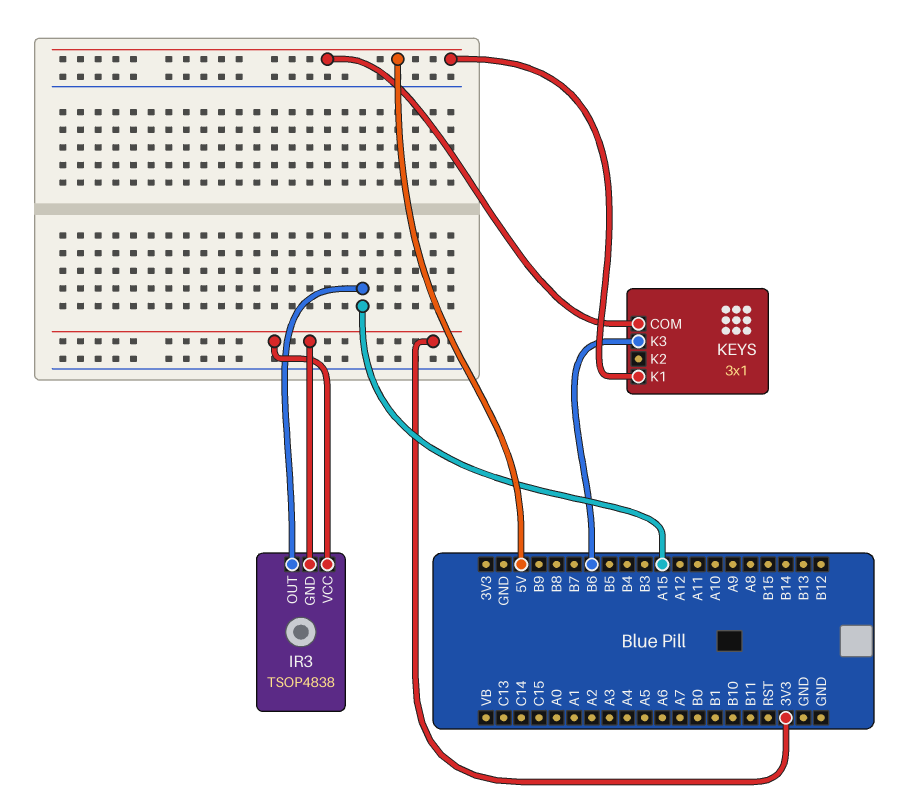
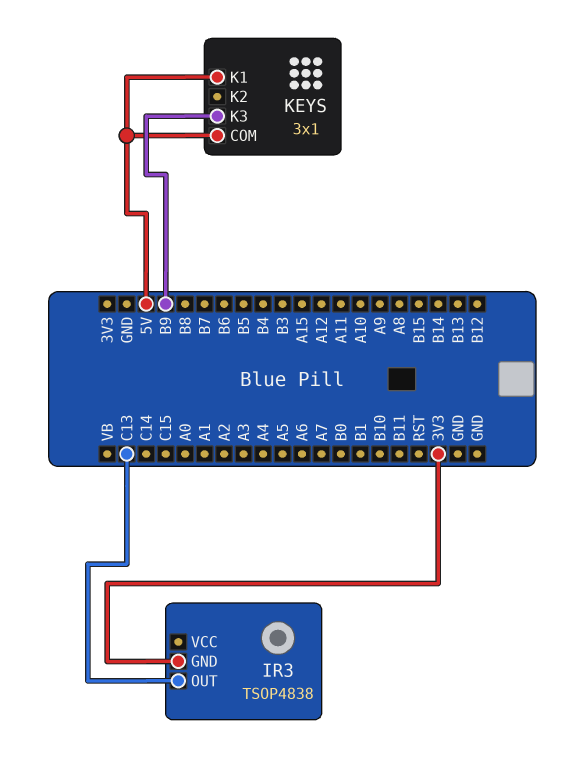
IR3 pin OUT: A15 -> C13
IR3 pin VCC: 3V3 -> none
KEYS pin K3: B6 -> B9

